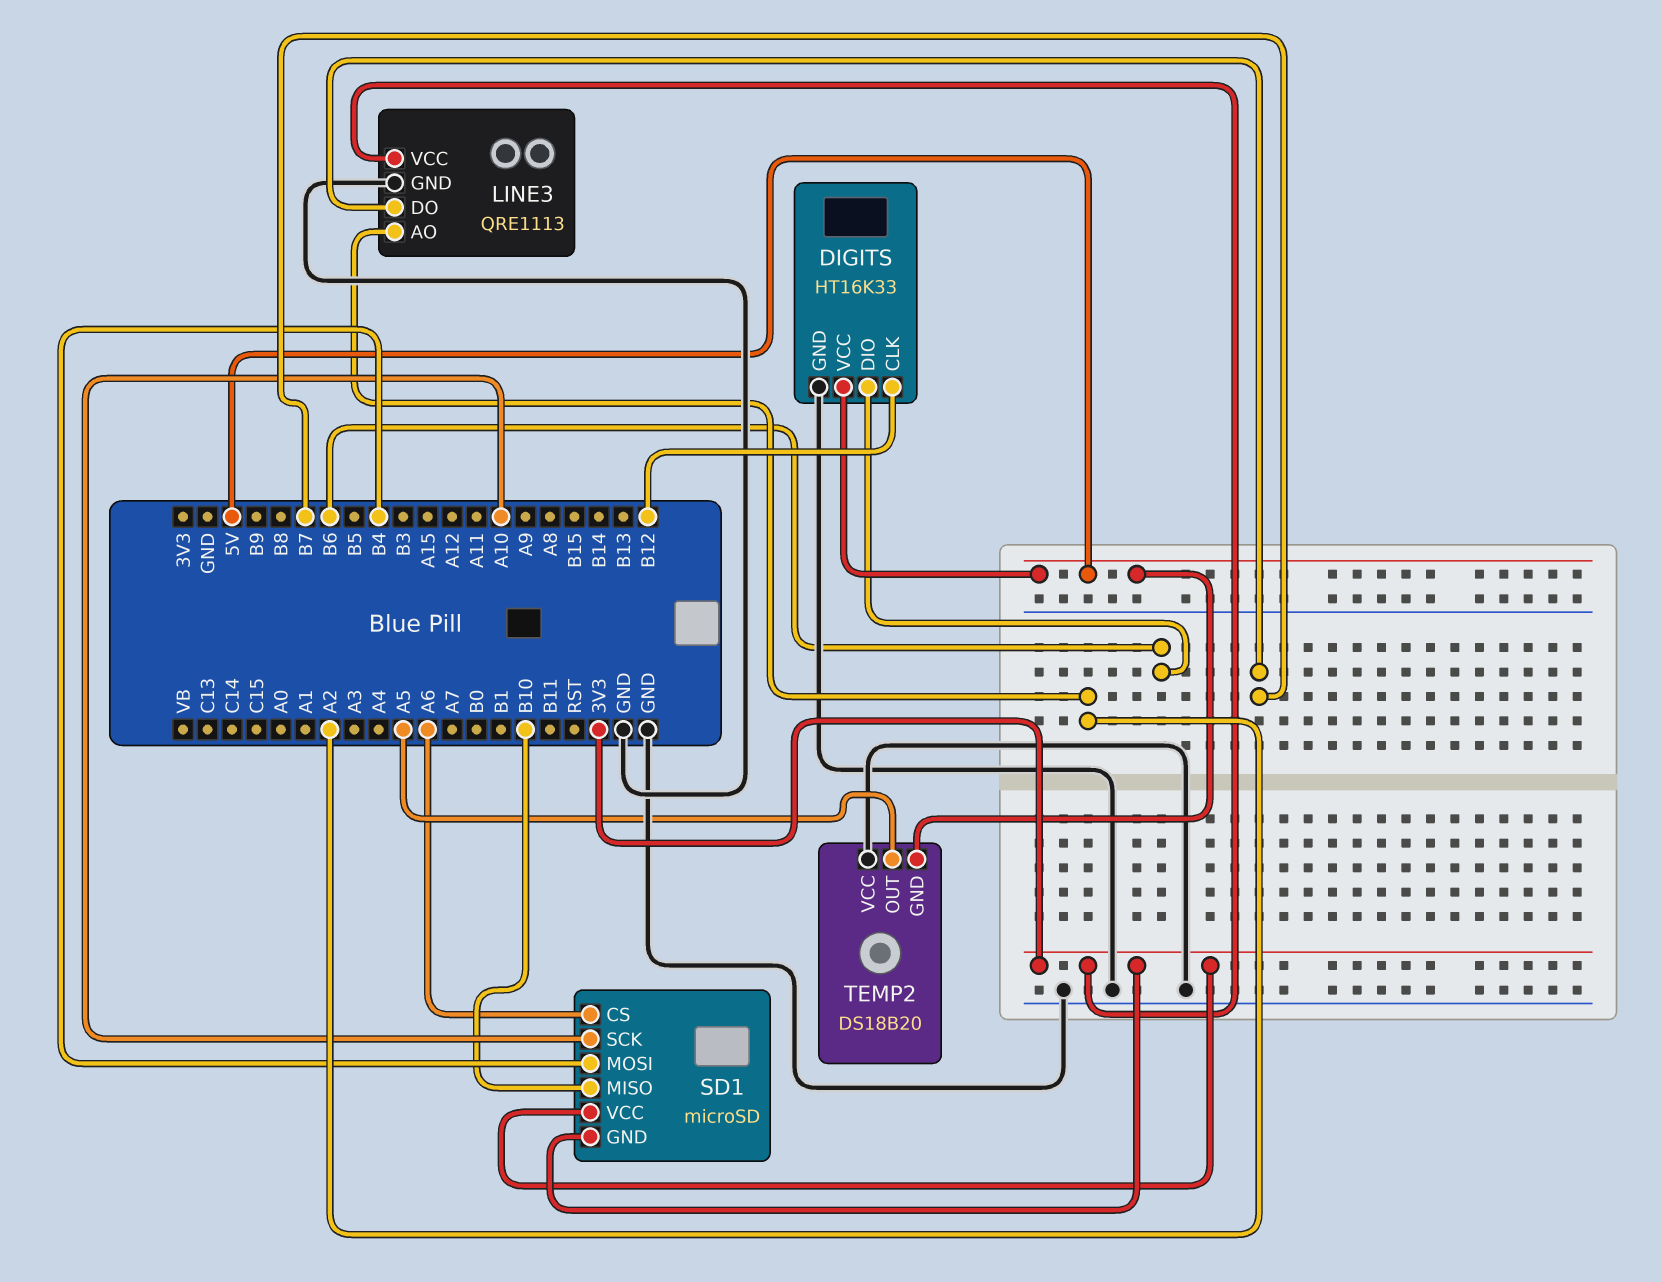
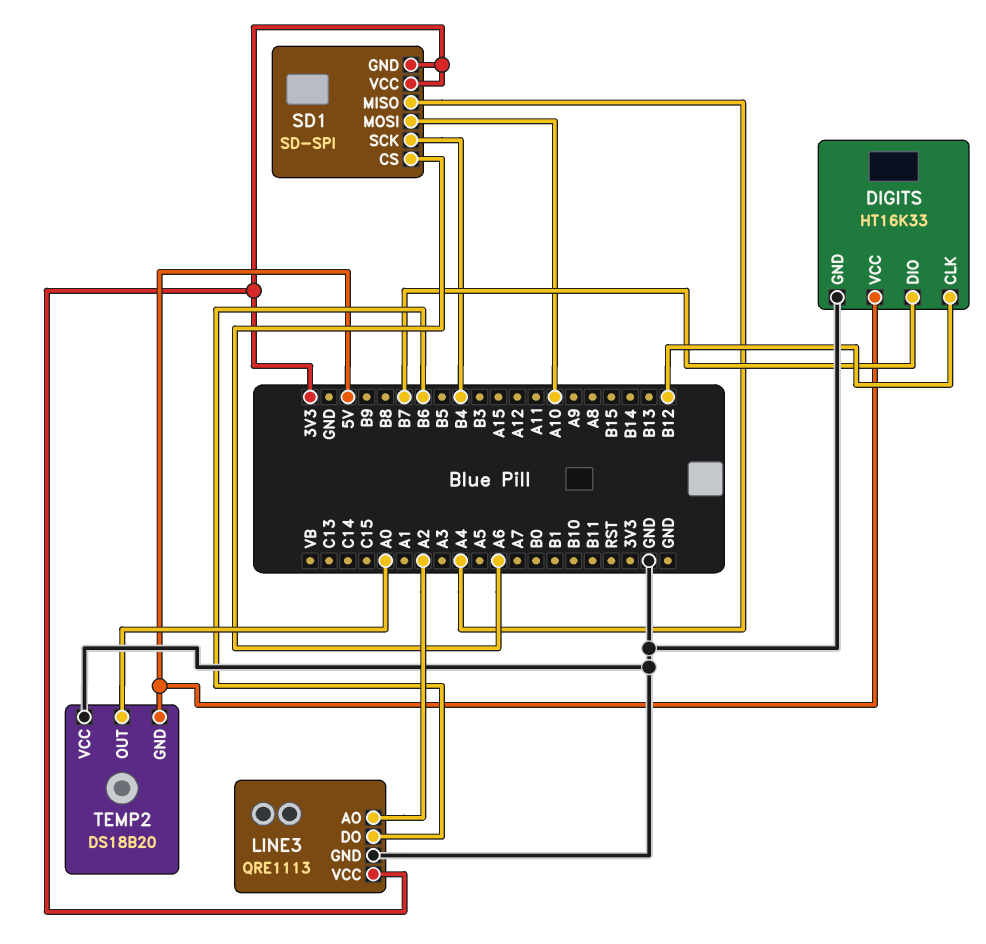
DIGITS pin DIO: B6 -> B7
LINE3 pin DO: B7 -> B6
SD1: microSD -> SD-SPI
SD1 pin MISO: B10 -> A4
SD1 pin MOSI: B4 -> A10
SD1 pin SCK: A10 -> B4
TEMP2 pin OUT: A5 -> A0

